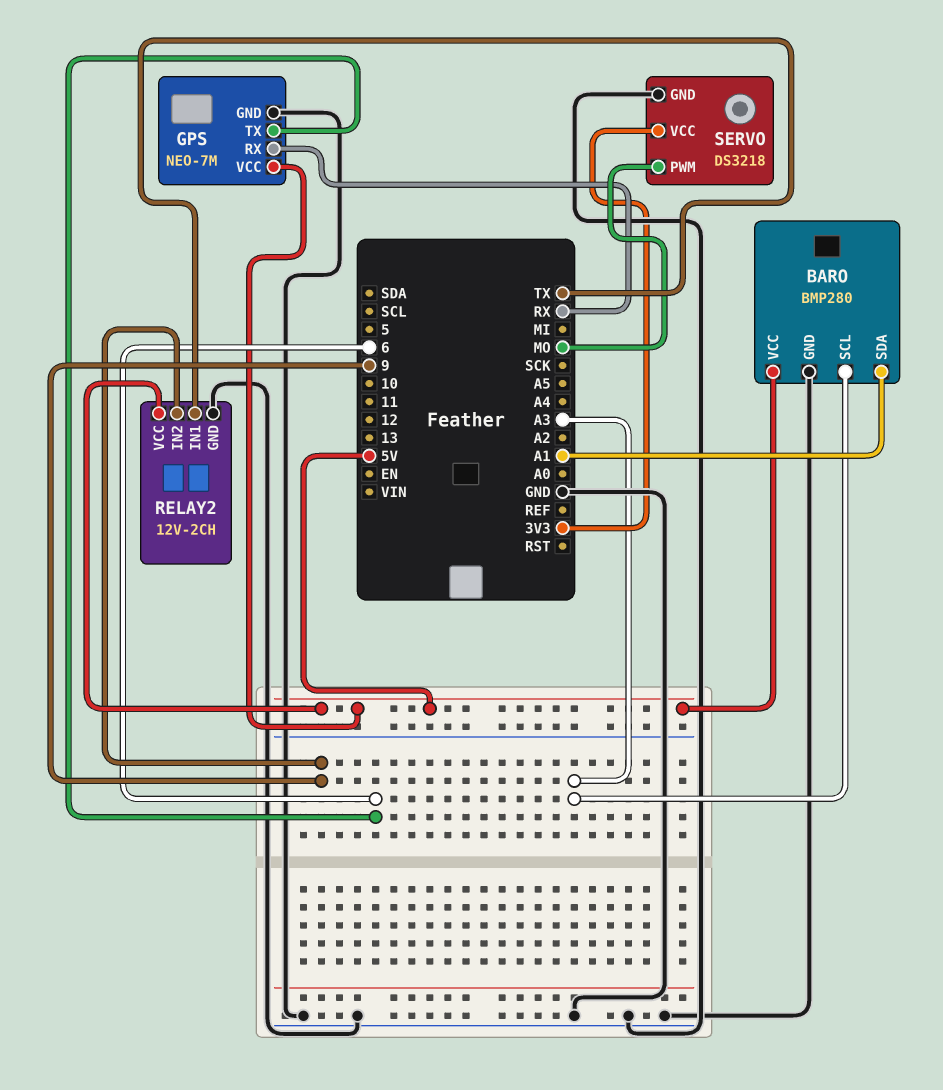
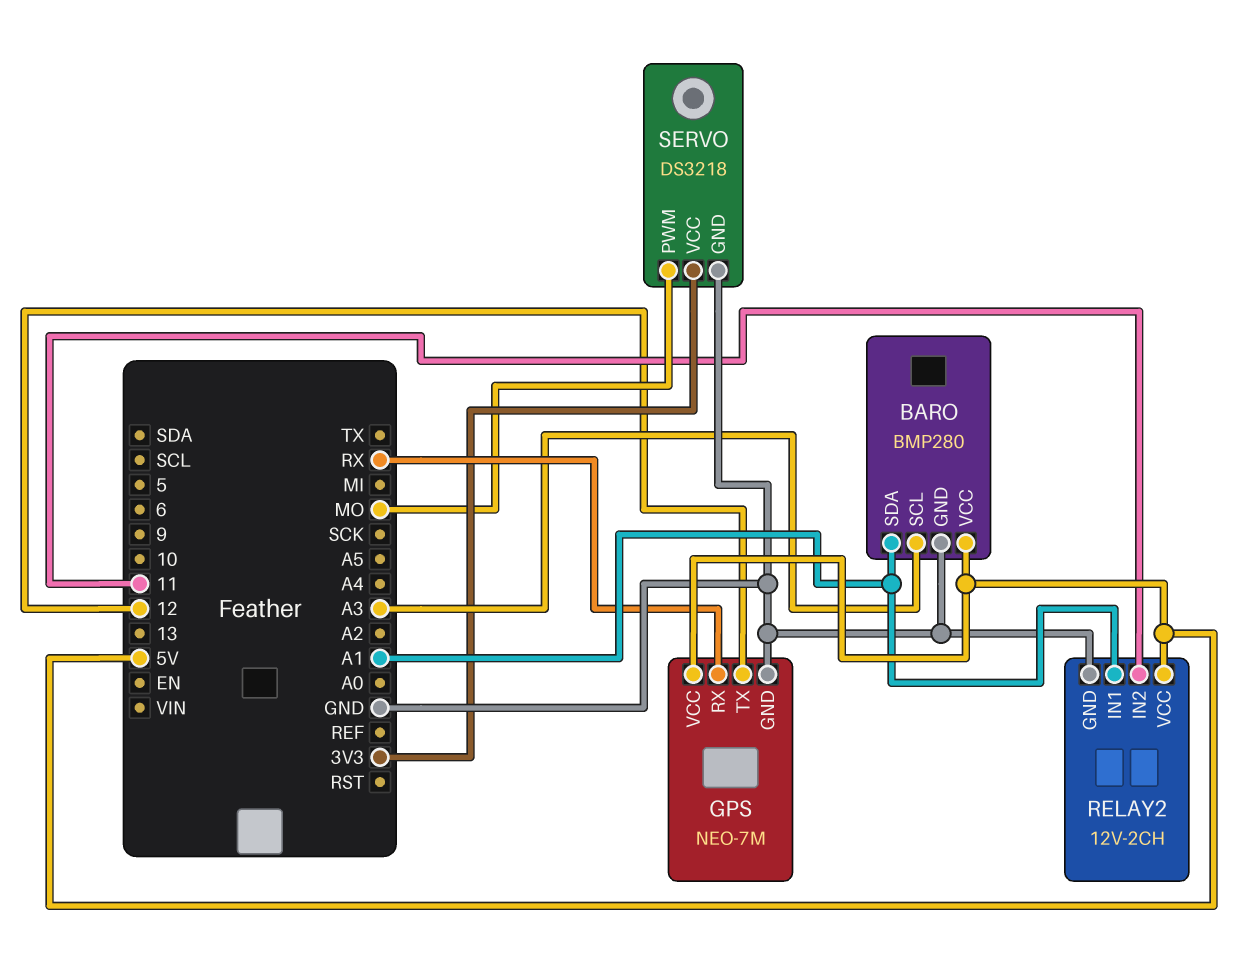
GPS pin TX: 6 -> 12
RELAY2 pin IN1: TX -> A1
RELAY2 pin IN2: 9 -> 11

